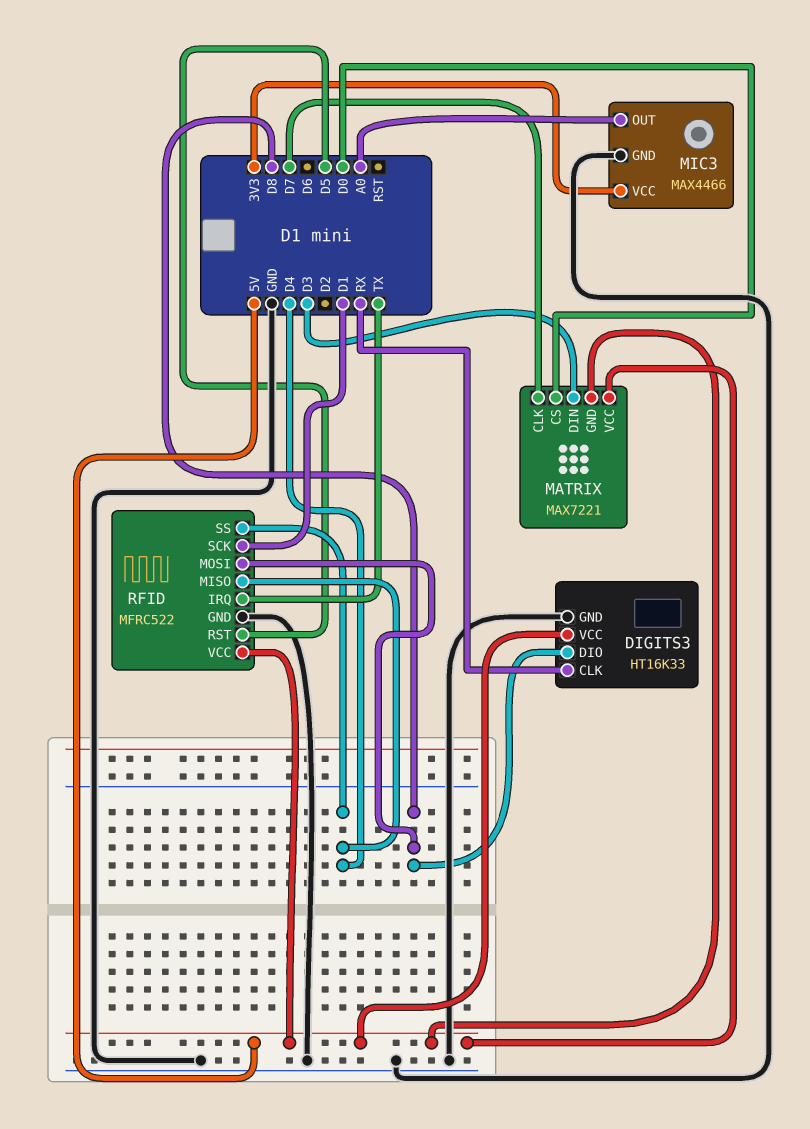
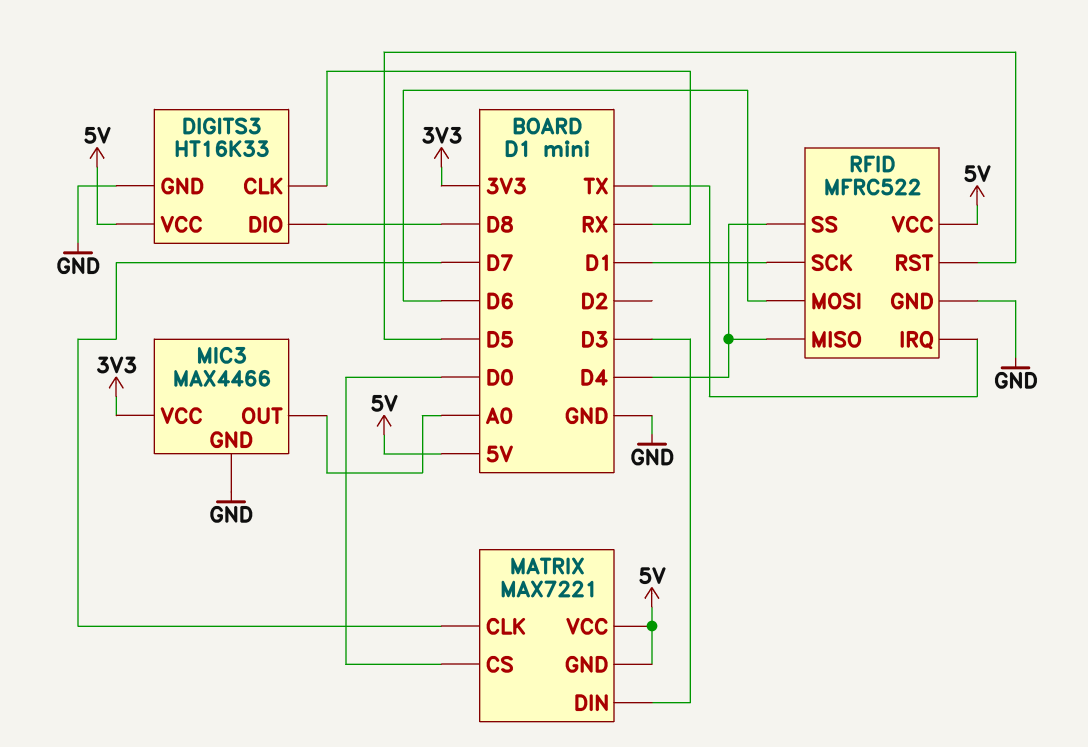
RFID pin MOSI: D8 -> D6

